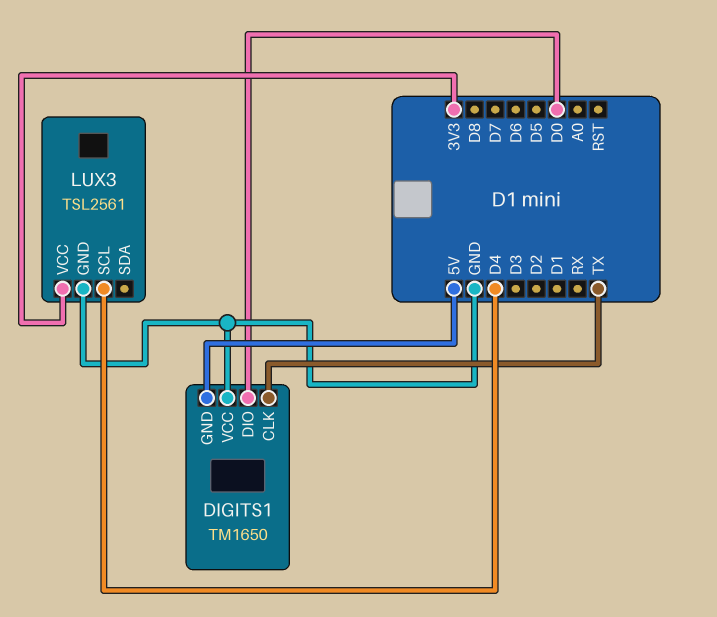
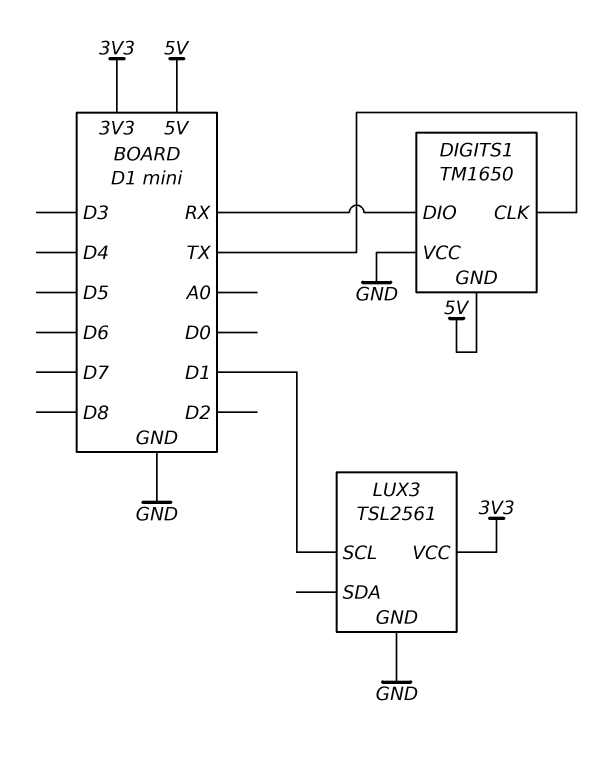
DIGITS1 pin DIO: D0 -> RX
LUX3 pin SCL: D4 -> D1

